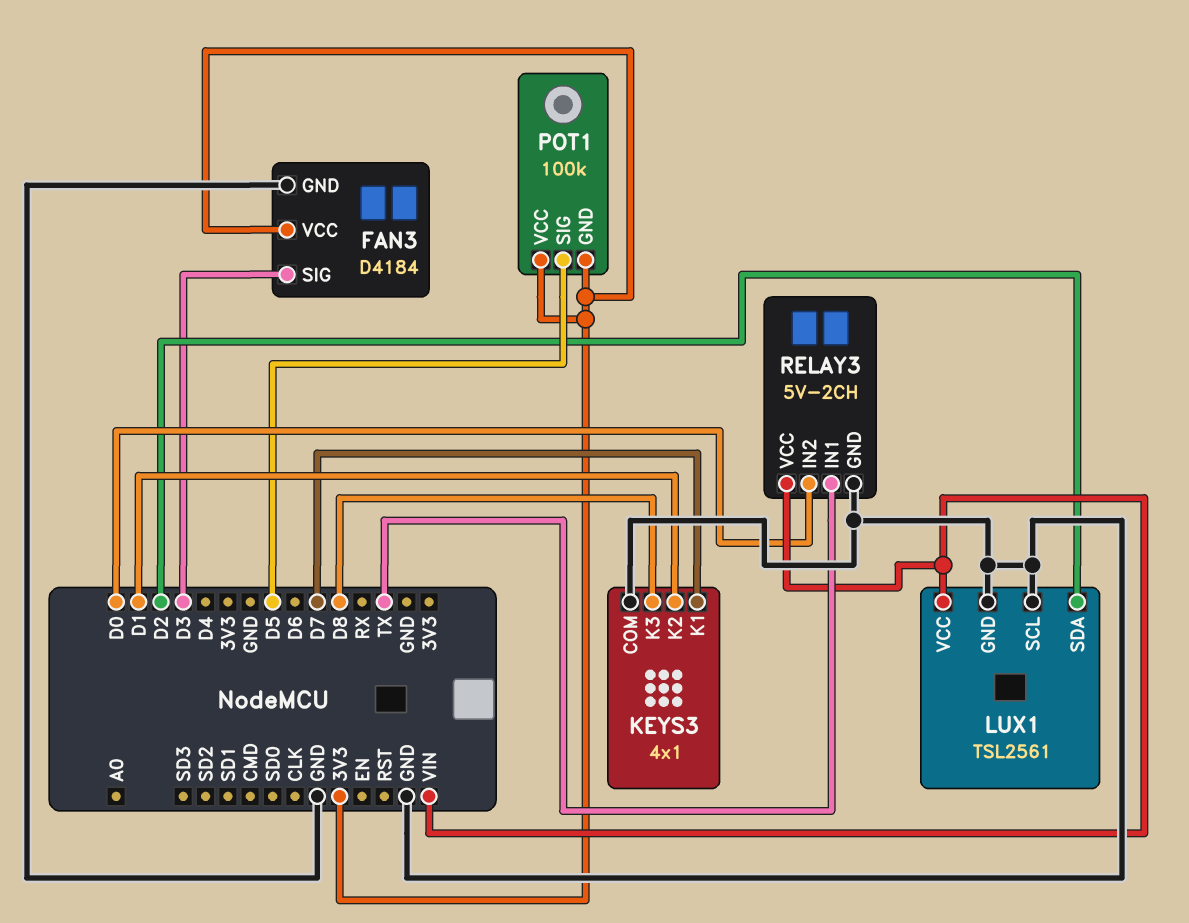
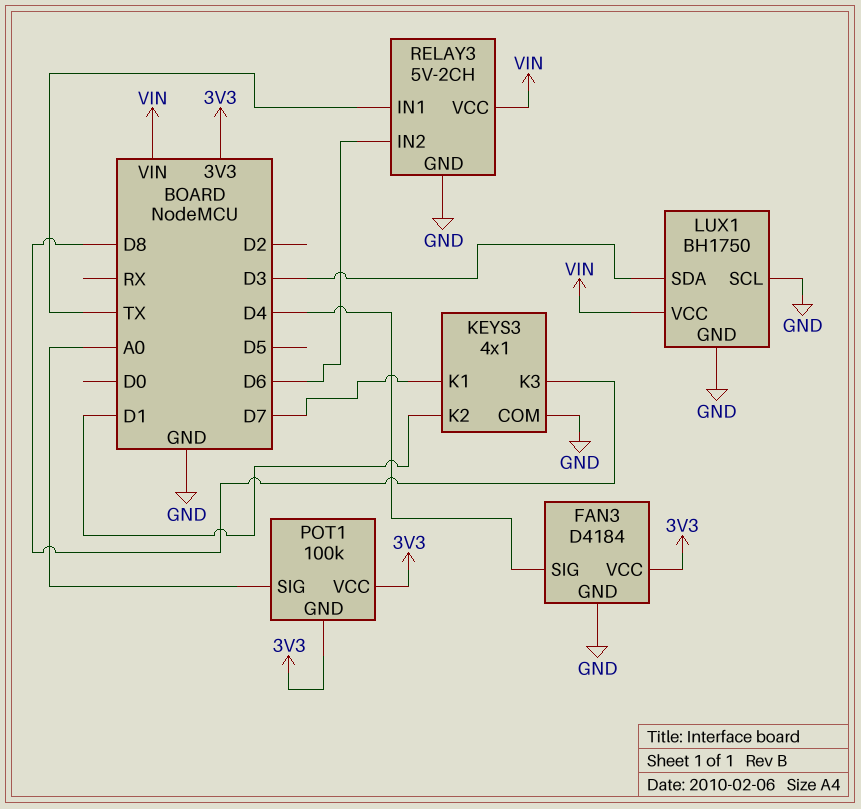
FAN3 pin SIG: D3 -> D4
LUX1: TSL2561 -> BH1750
LUX1 pin SDA: D2 -> D3
POT1 pin SIG: D5 -> A0
RELAY3 pin IN2: D0 -> D6

